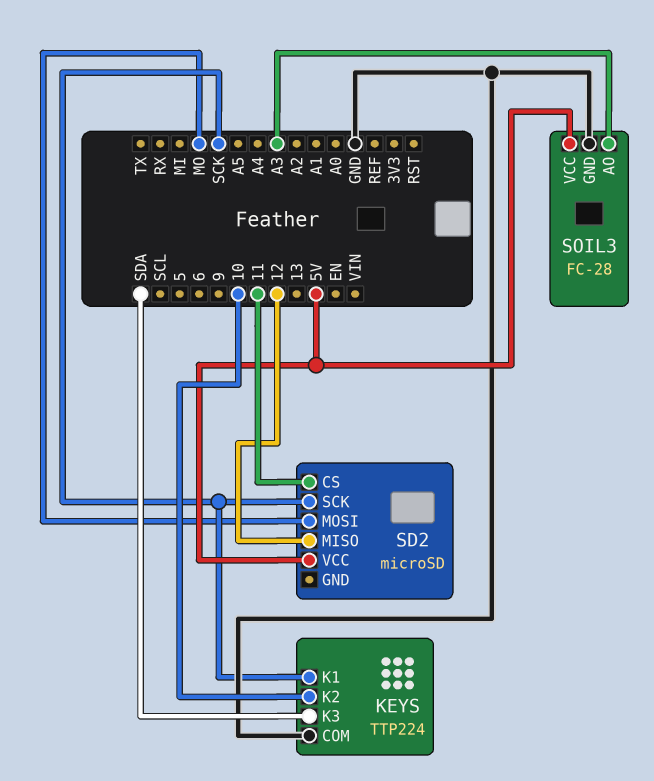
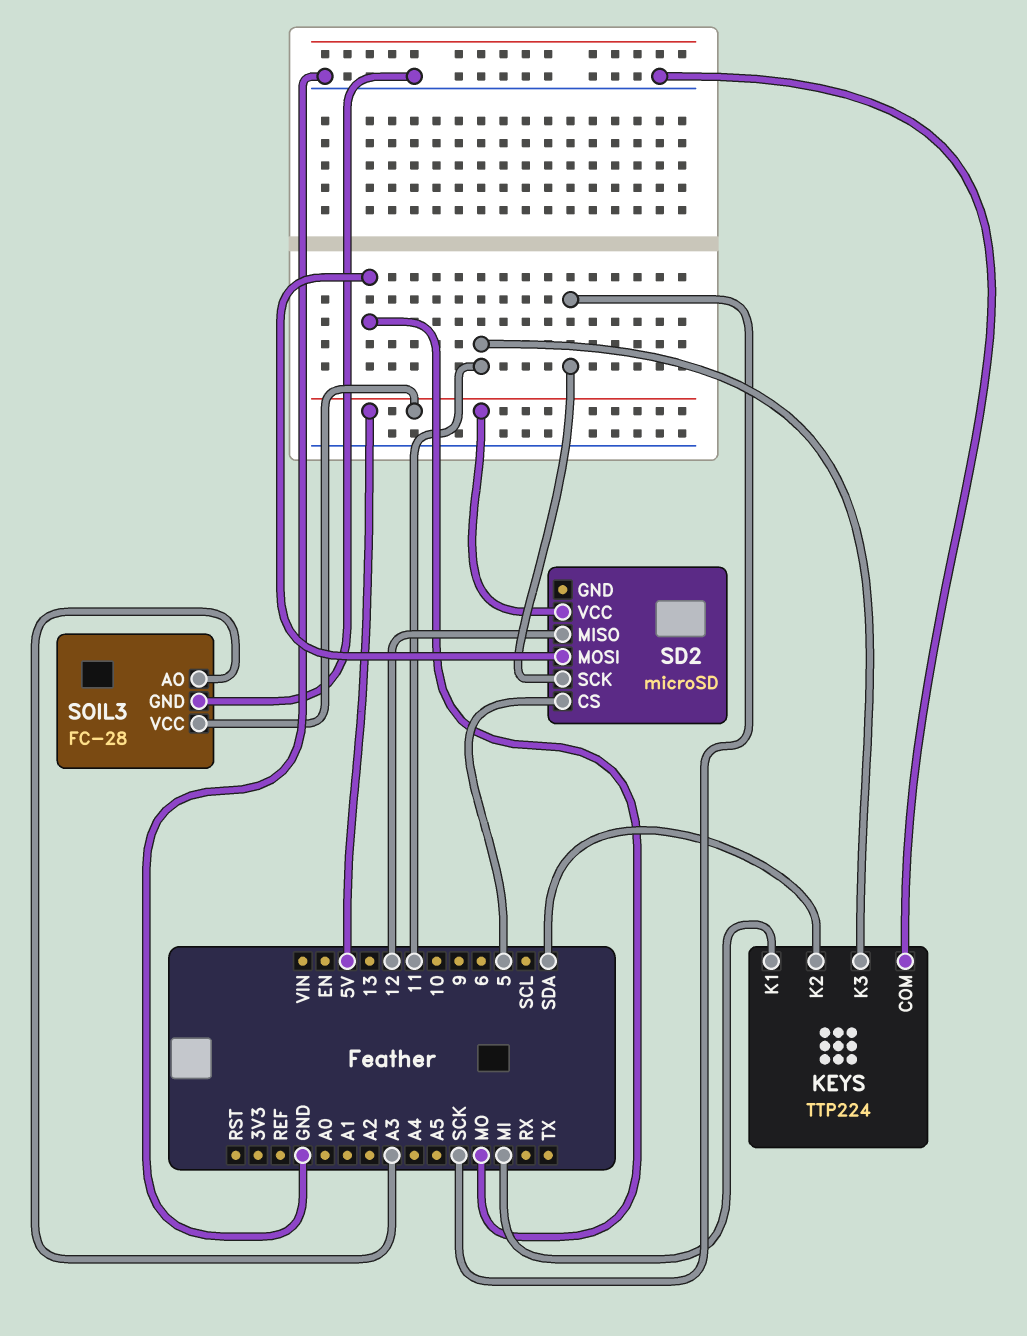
KEYS pin K1: SCK -> MI
KEYS pin K2: 10 -> SDA
KEYS pin K3: SDA -> 11
SD2 pin CS: 11 -> 5

